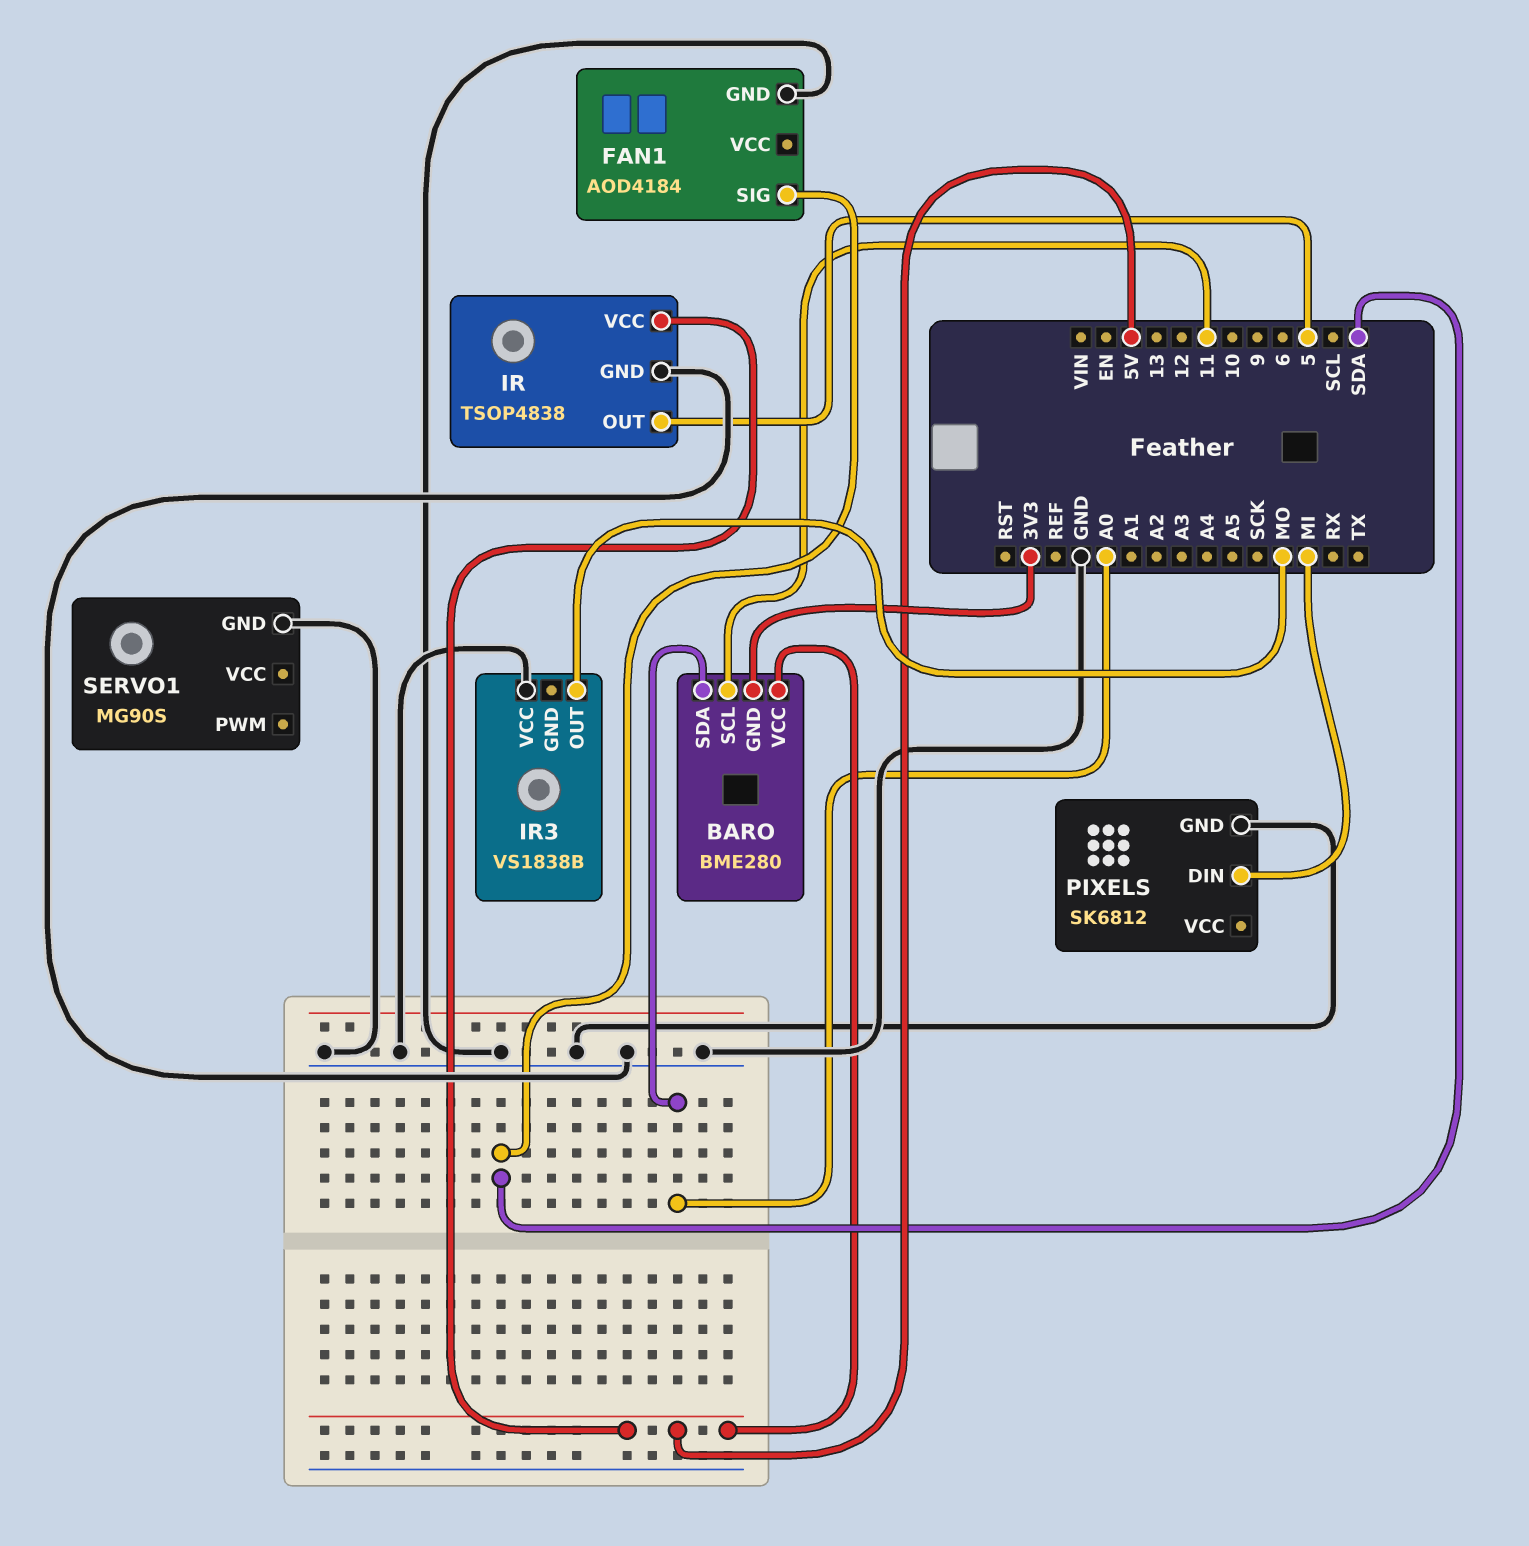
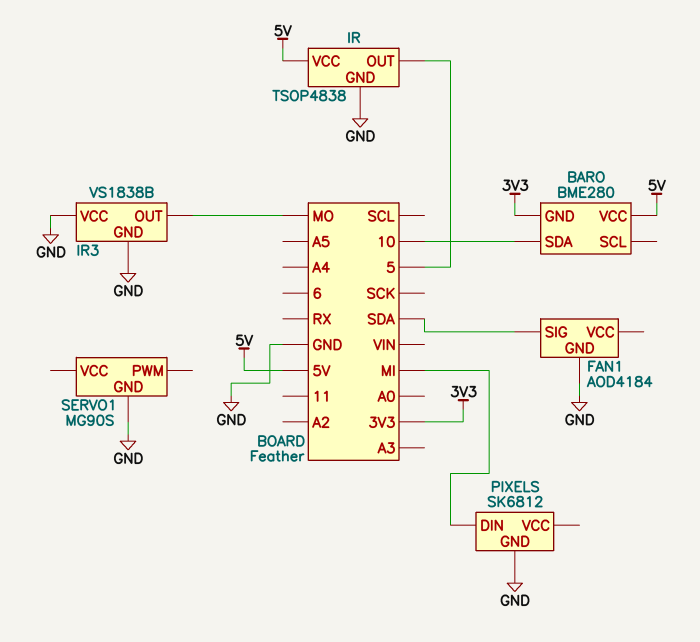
BARO pin SCL: 11 -> none
BARO pin SDA: A0 -> 10
IR3 pin GND: none -> GND

